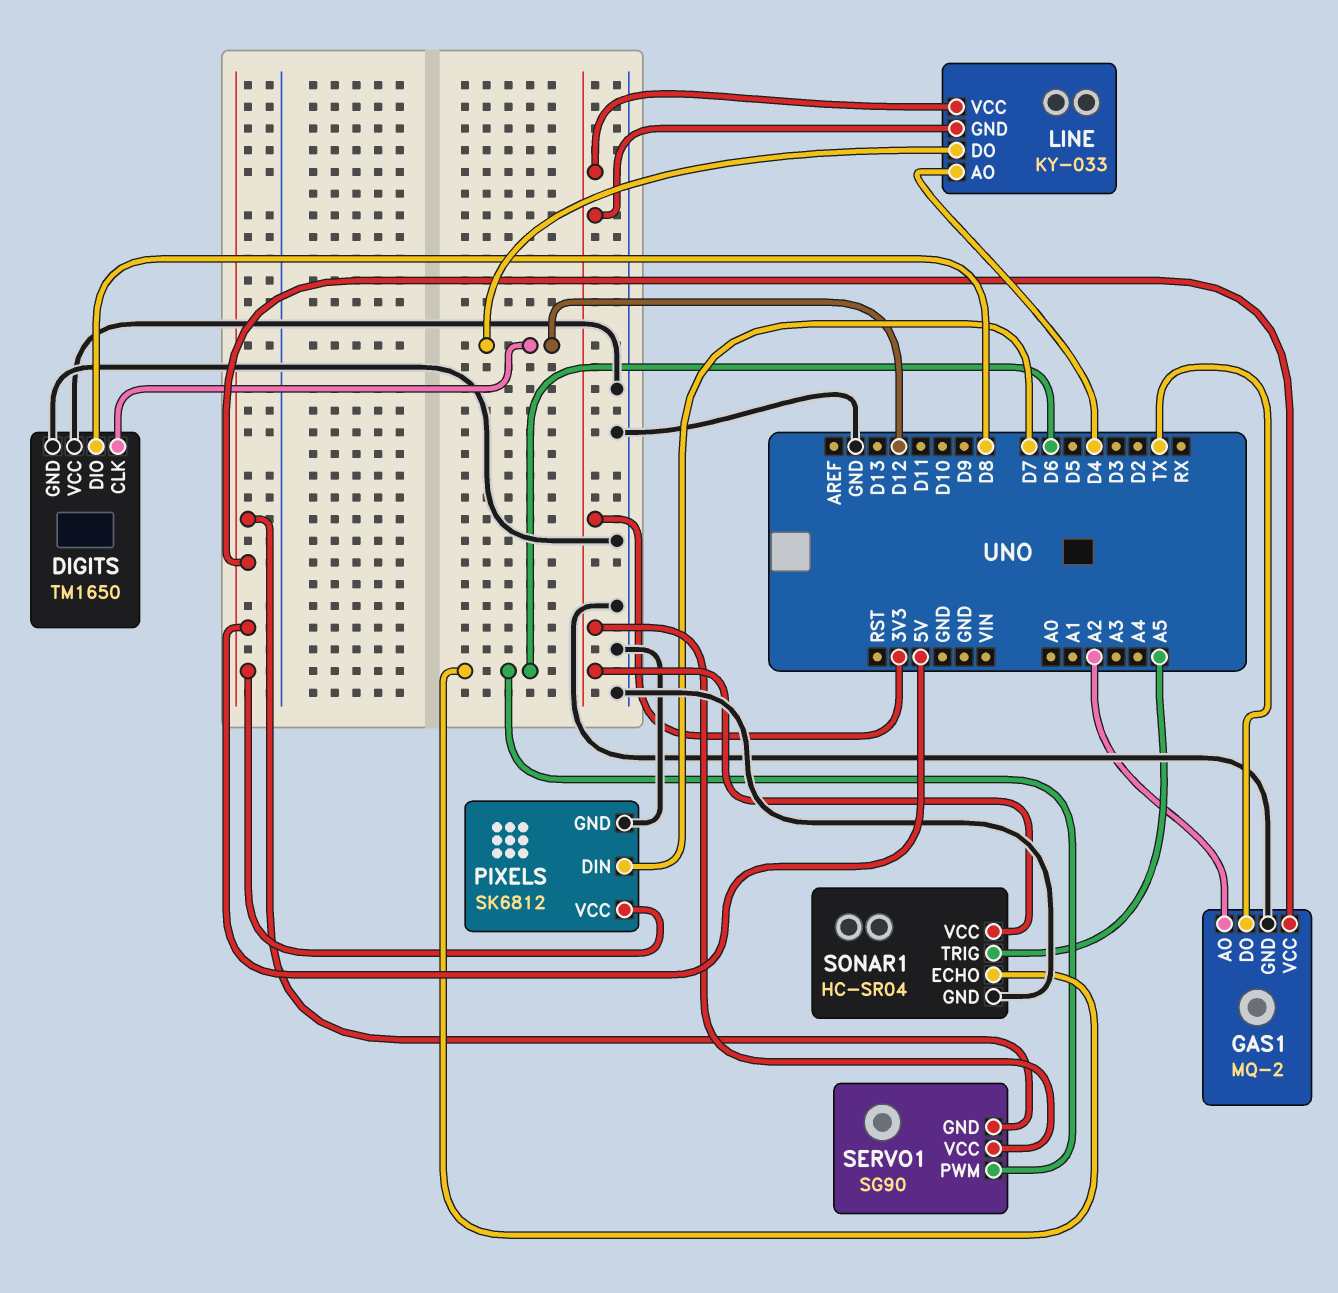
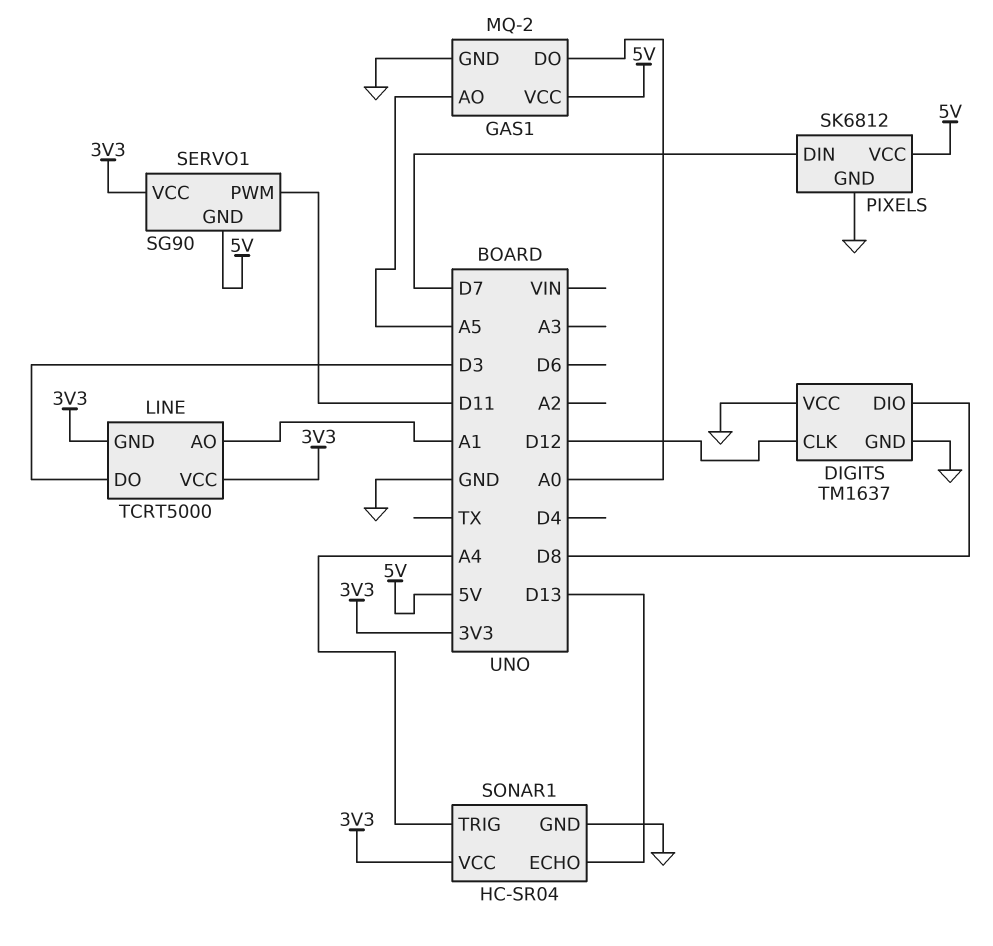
DIGITS: TM1650 -> TM1637
GAS1 pin AO: A2 -> A5
GAS1 pin DO: TX -> A0
LINE: KY-033 -> TCRT5000
LINE pin AO: D4 -> A1
LINE pin DO: D12 -> D3
SERVO1 pin PWM: D6 -> D11
SONAR1 pin ECHO: D6 -> D13
SONAR1 pin TRIG: A5 -> A4

